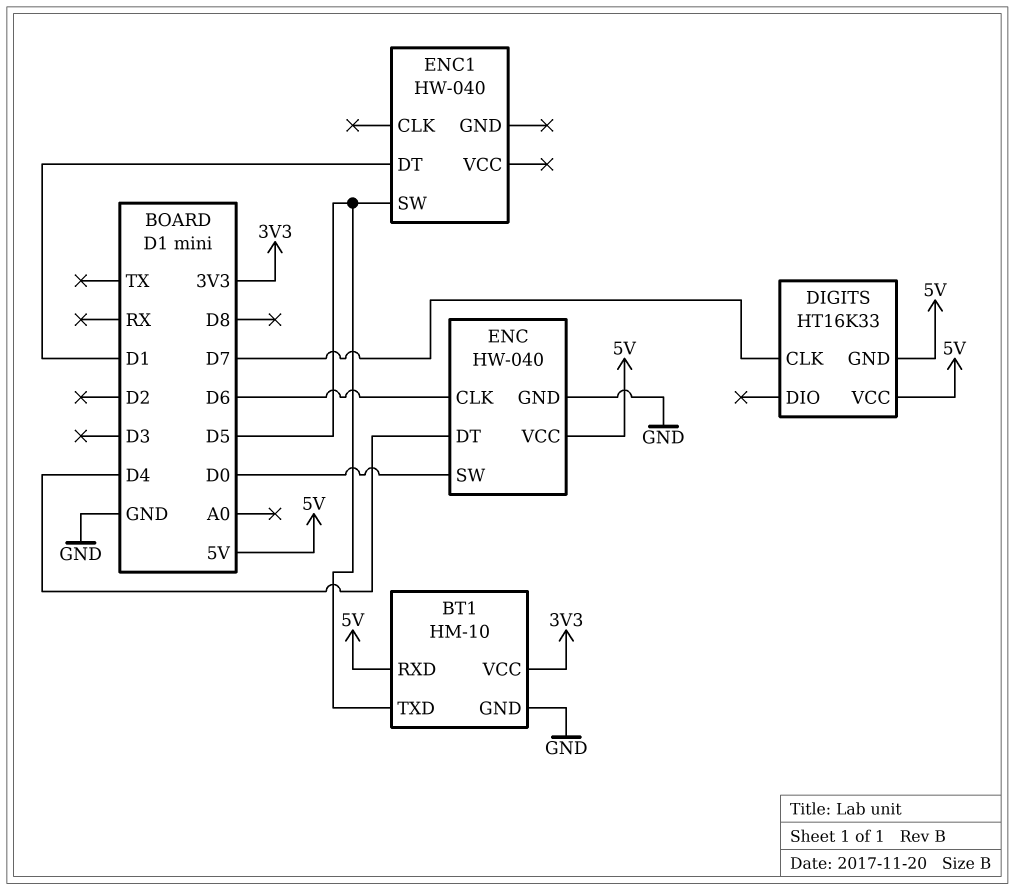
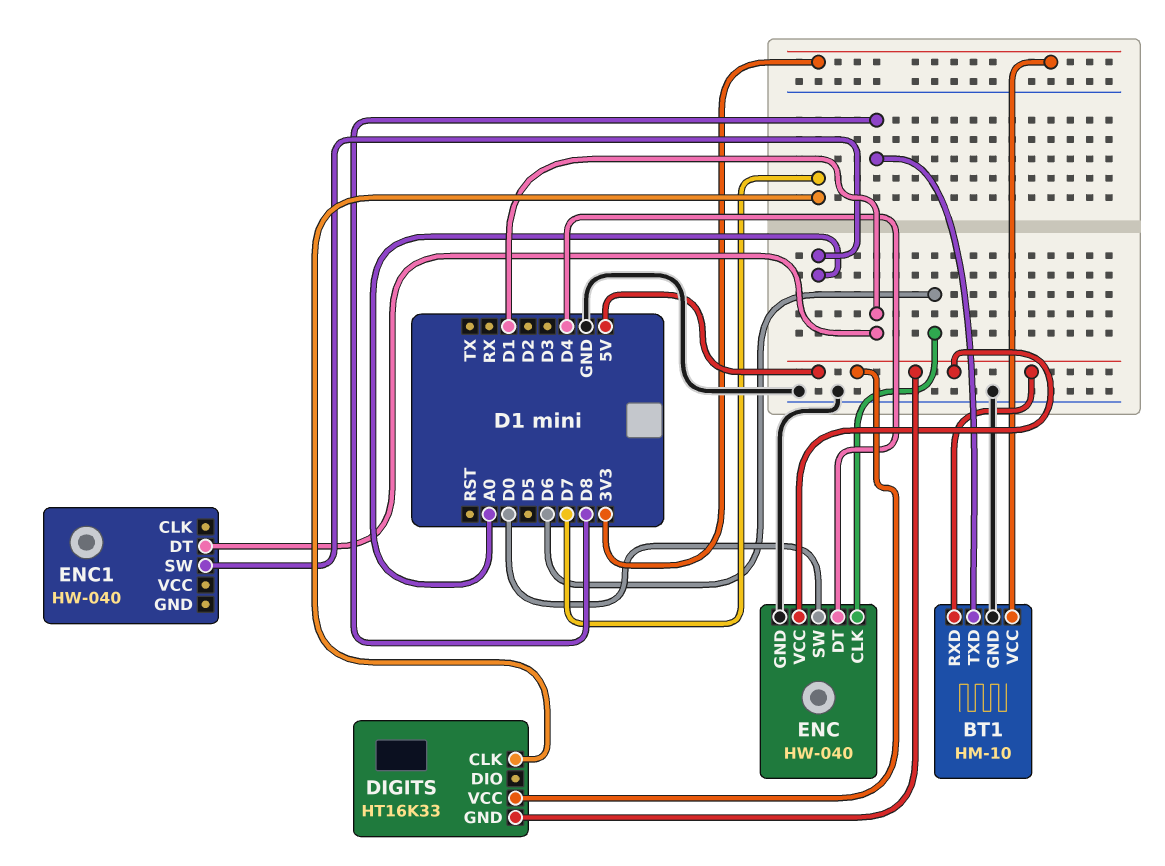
BT1 pin TXD: D5 -> D8
ENC1 pin SW: D5 -> A0

